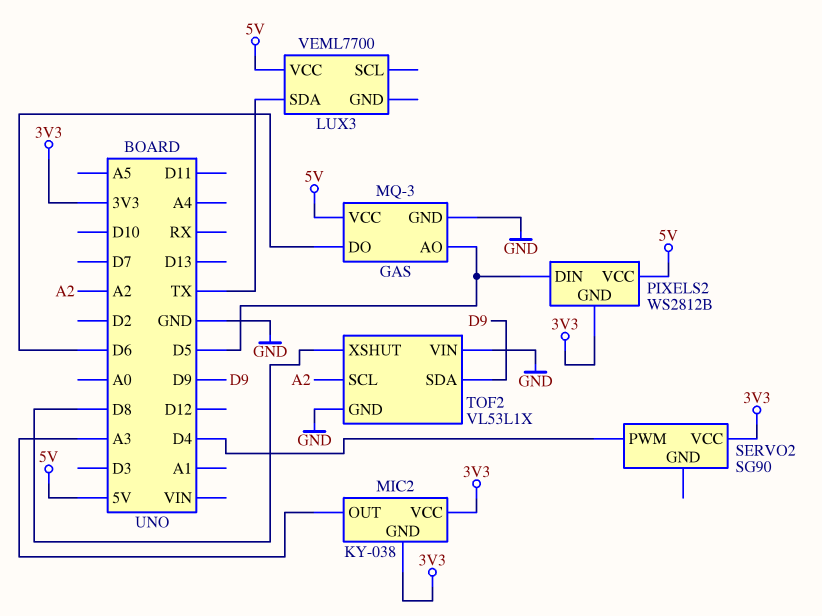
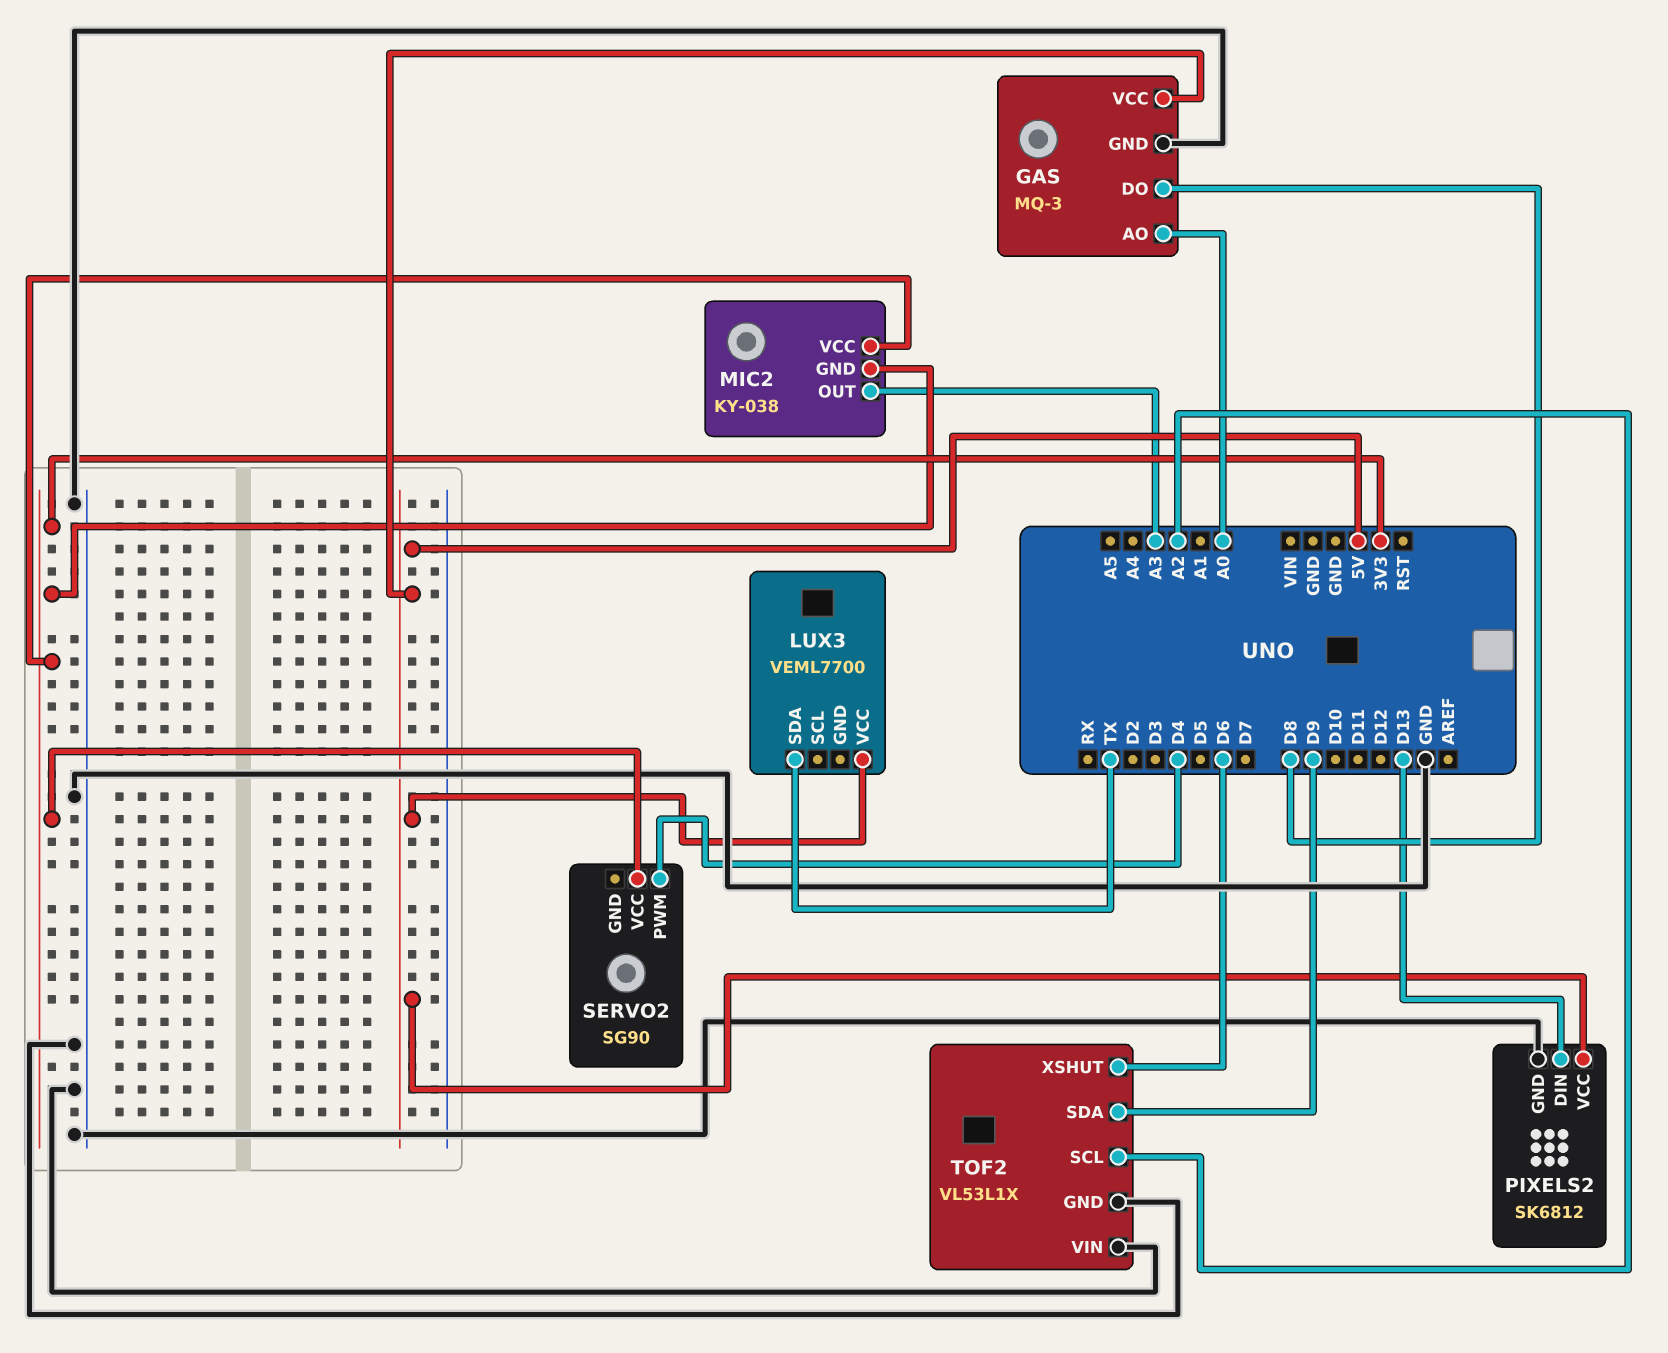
GAS pin AO: D5 -> A0
GAS pin DO: D6 -> D8
PIXELS2: WS2812B -> SK6812
PIXELS2 pin DIN: D5 -> D13
PIXELS2 pin GND: 3V3 -> GND
TOF2 pin XSHUT: D8 -> D6

